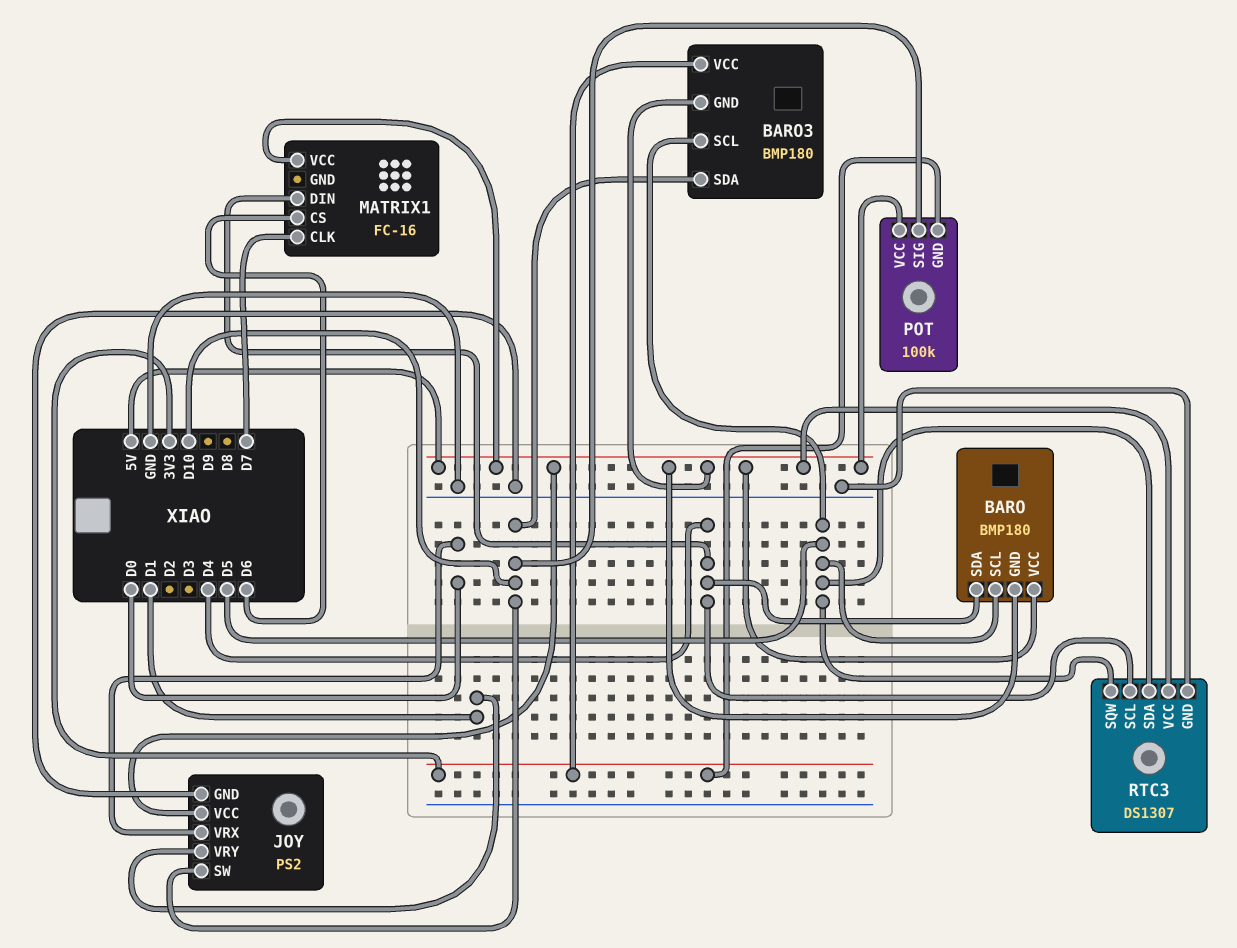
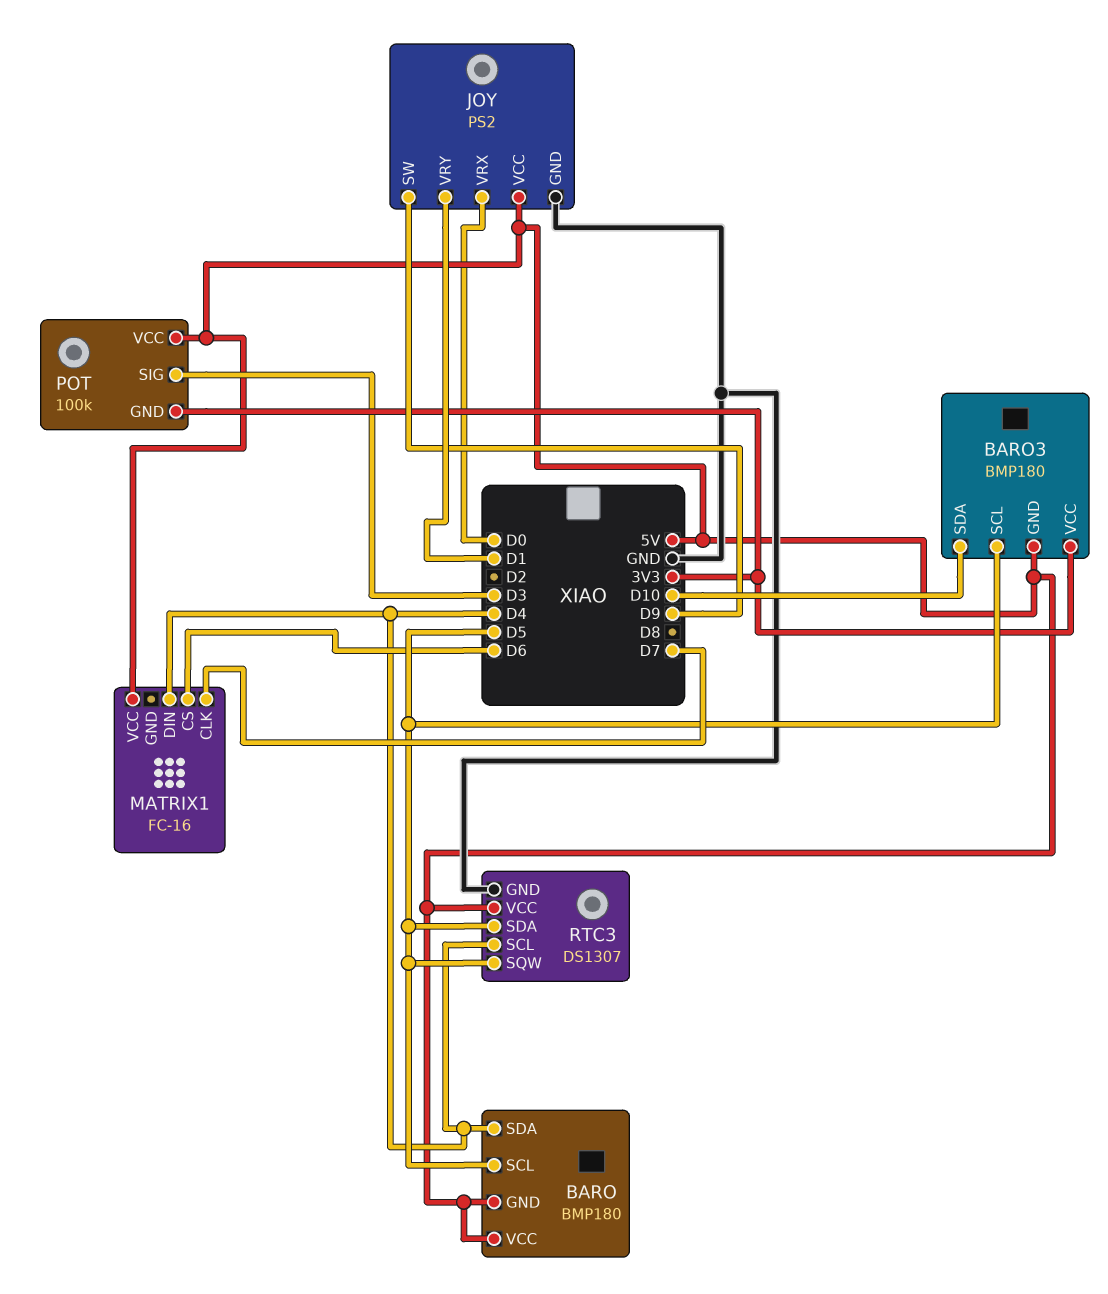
JOY pin SW: D10 -> D9
POT pin SIG: D10 -> D3

